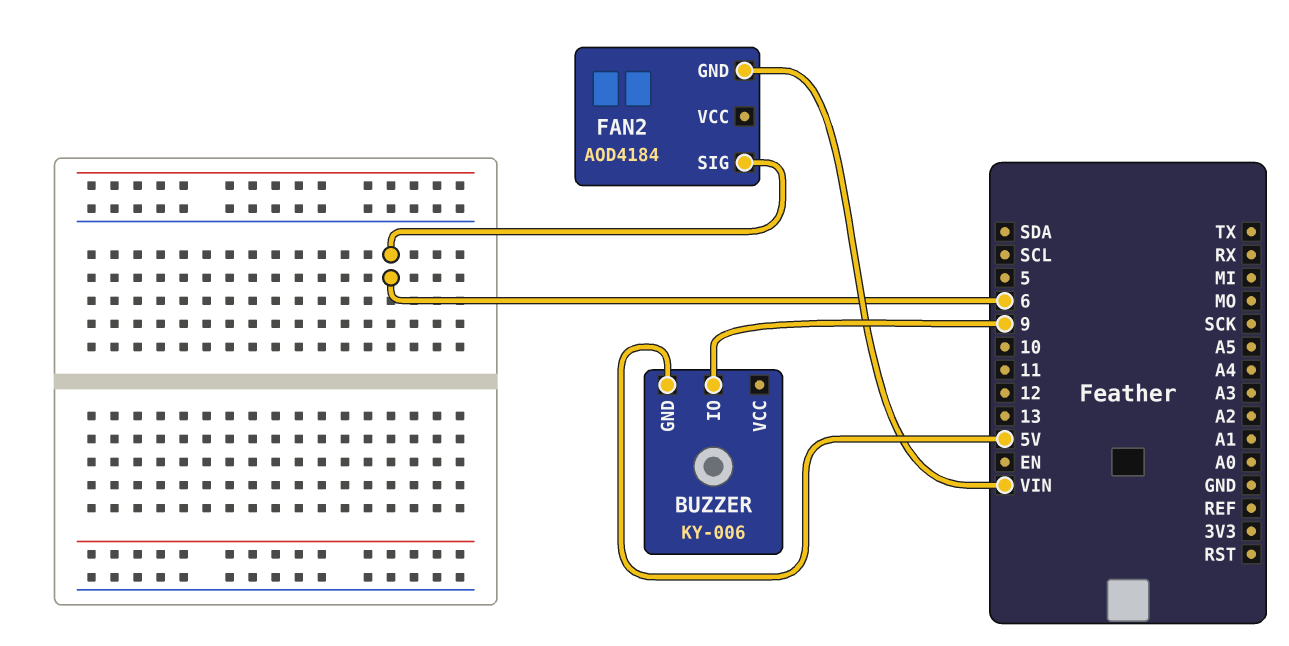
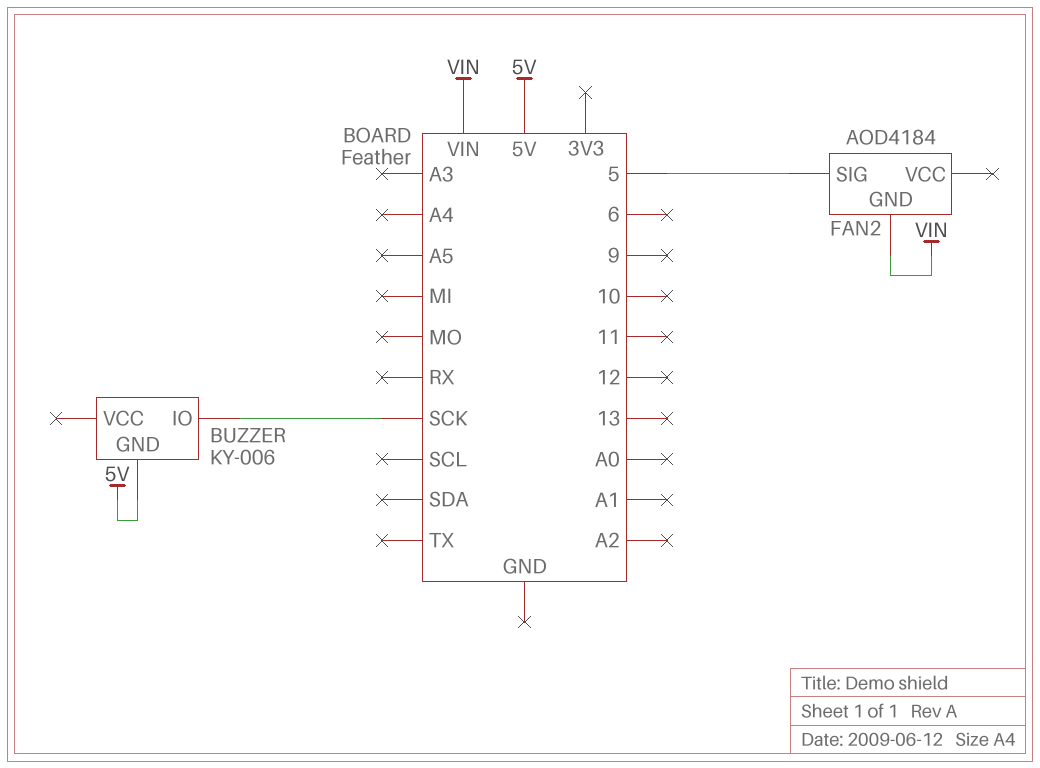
BUZZER pin IO: 9 -> SCK
FAN2 pin SIG: 6 -> 5

